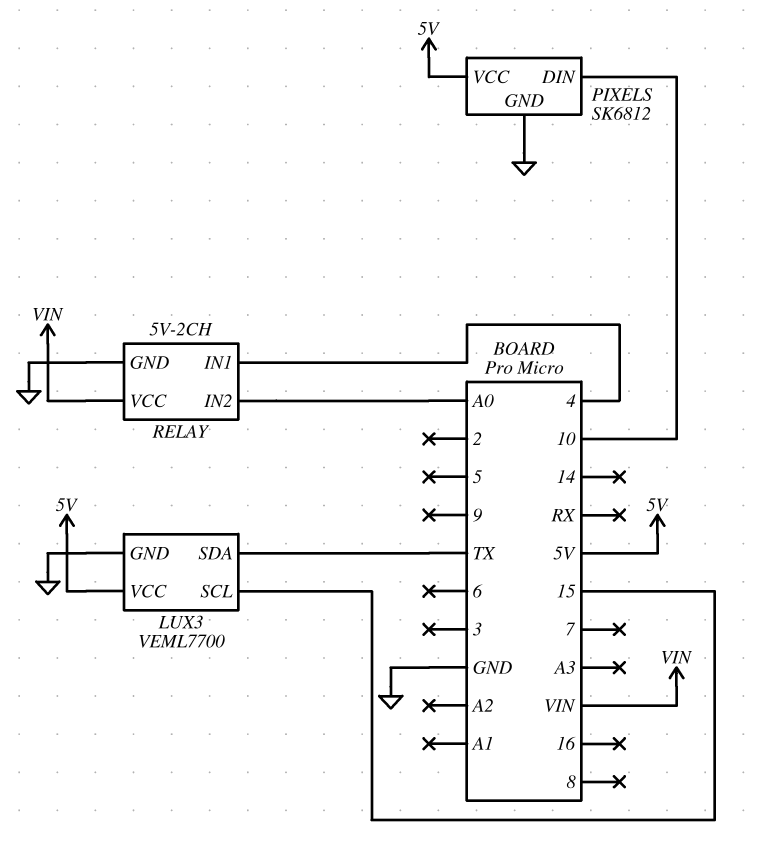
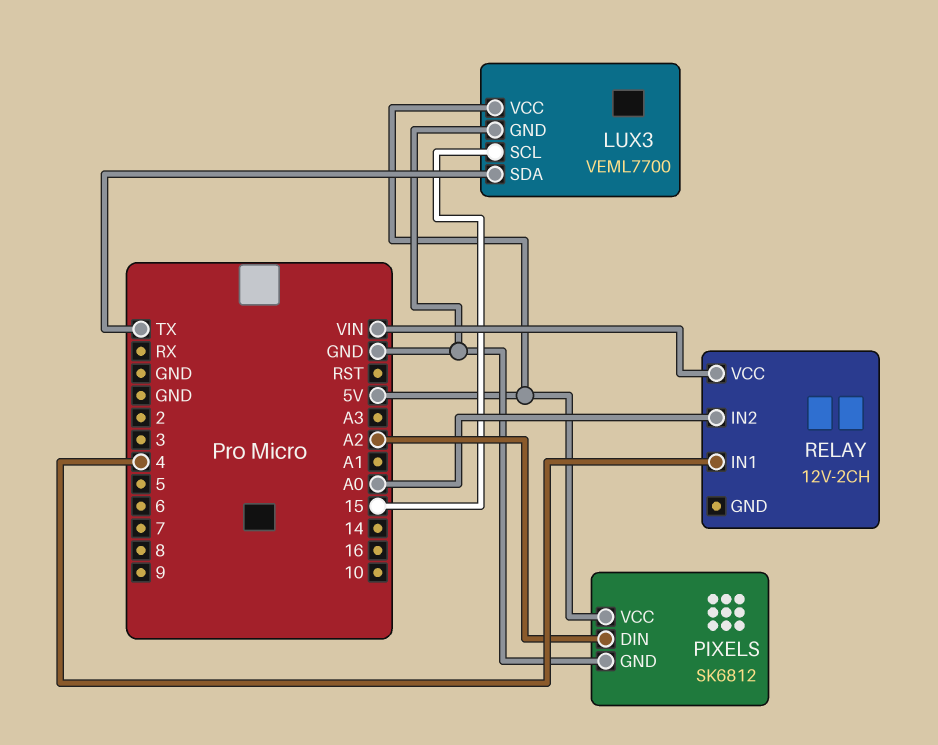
PIXELS pin DIN: 10 -> A2
RELAY: 5V-2CH -> 12V-2CH
RELAY pin GND: GND -> none

